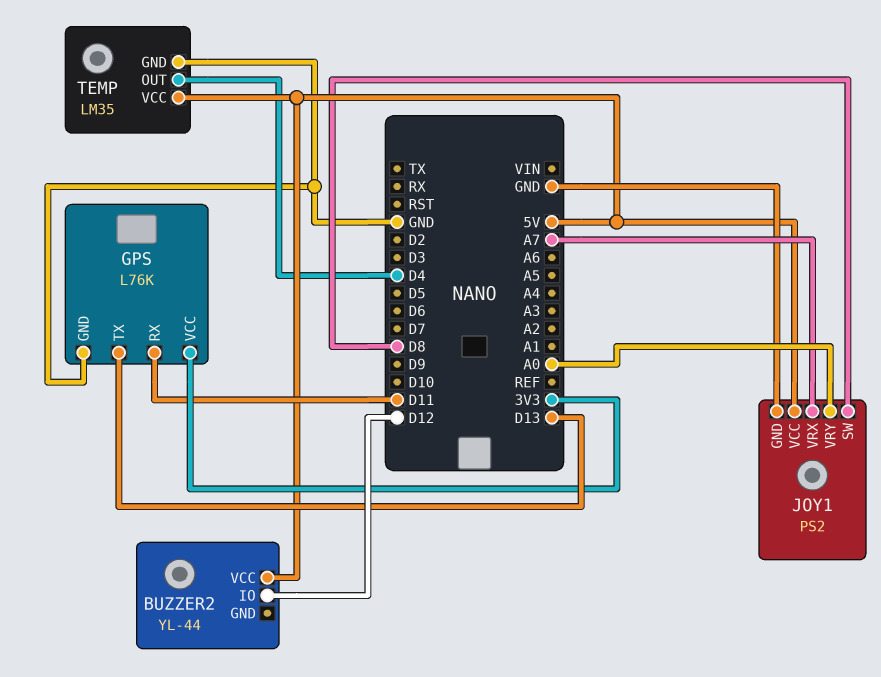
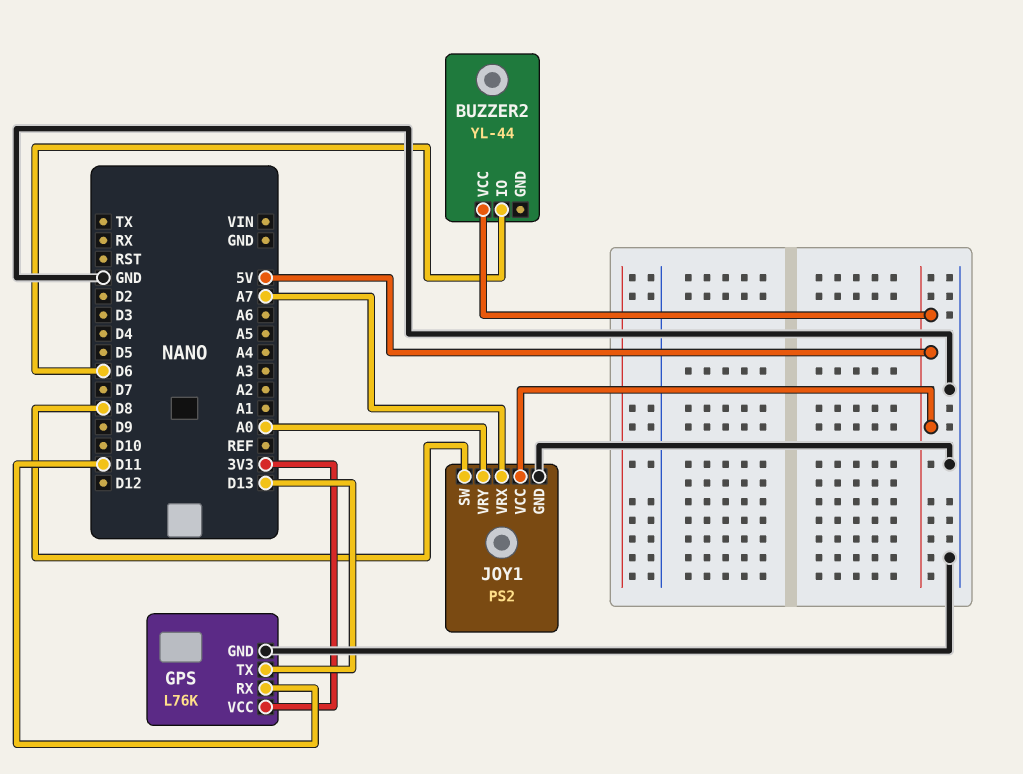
BUZZER2 pin IO: D12 -> D6
TEMP: LM35 -> none
TEMP pin GND: GND -> none
TEMP pin OUT: D4 -> none
TEMP pin VCC: 5V -> none

